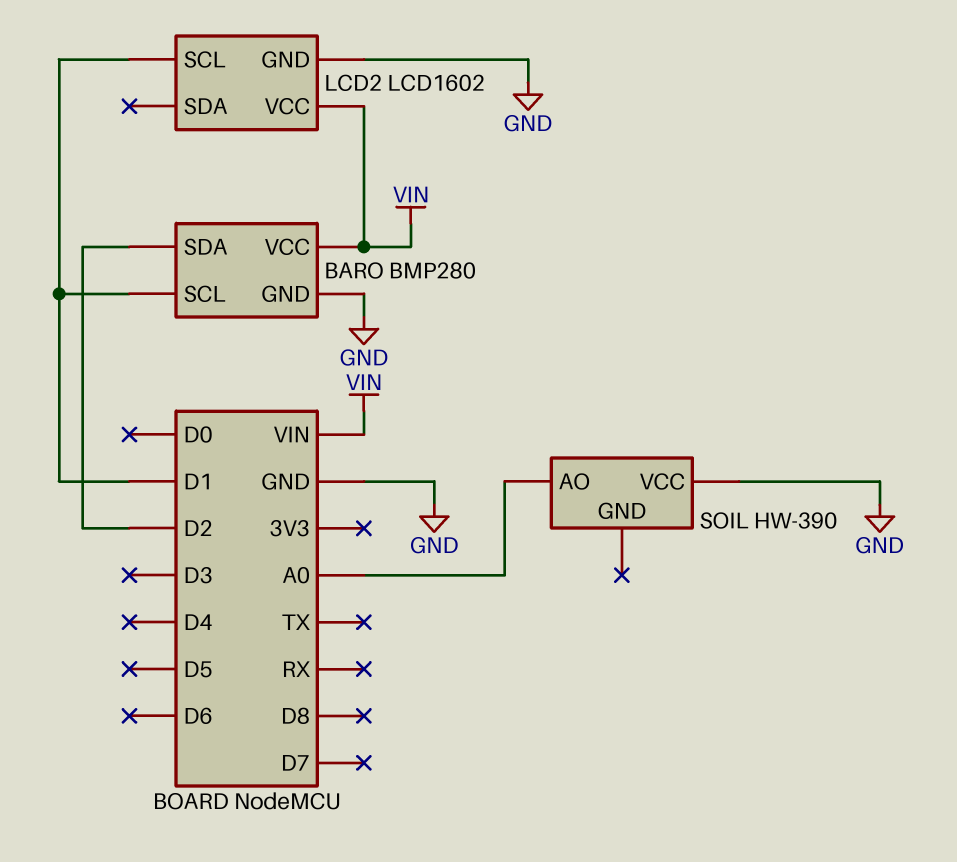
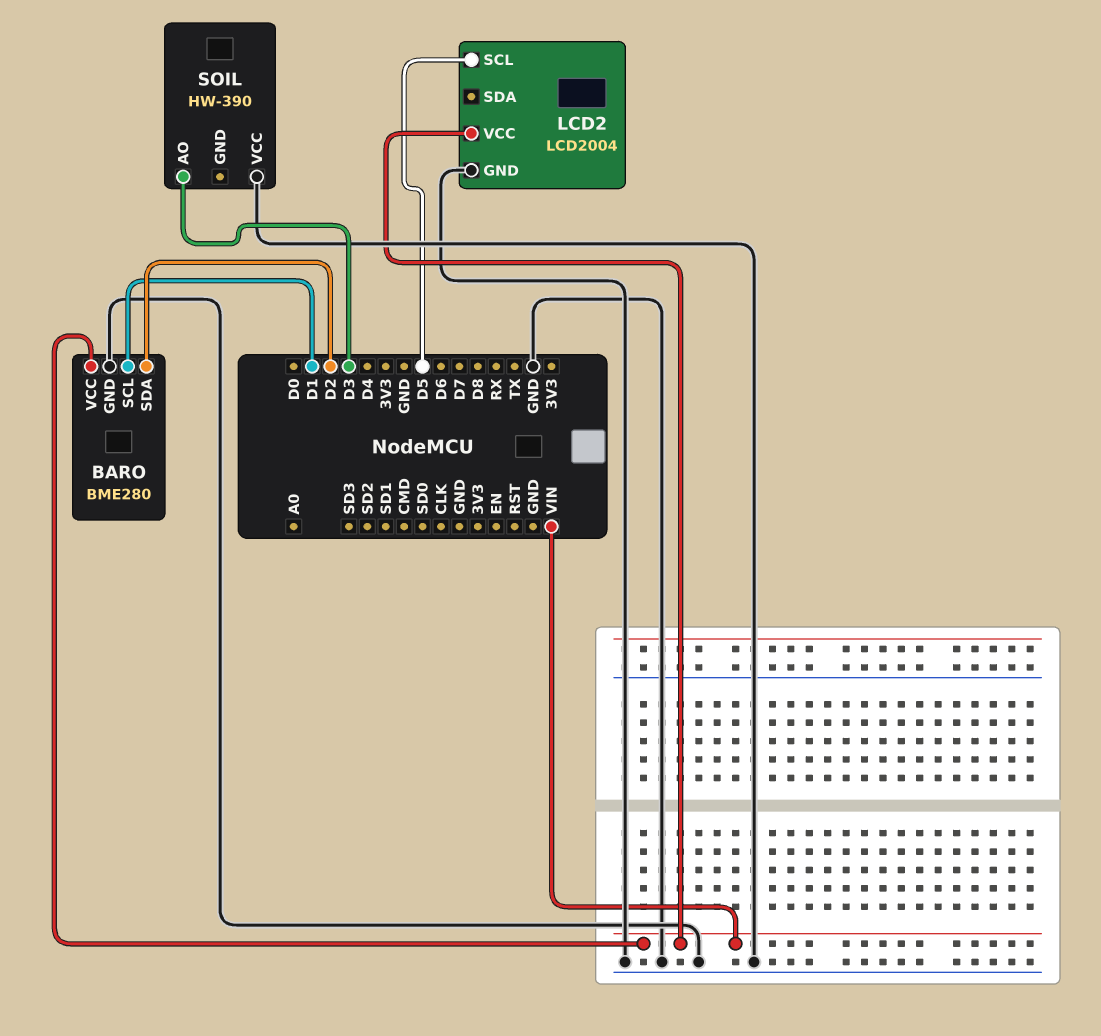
BARO: BMP280 -> BME280
LCD2: LCD1602 -> LCD2004
LCD2 pin SCL: D1 -> D5
SOIL pin AO: A0 -> D3

